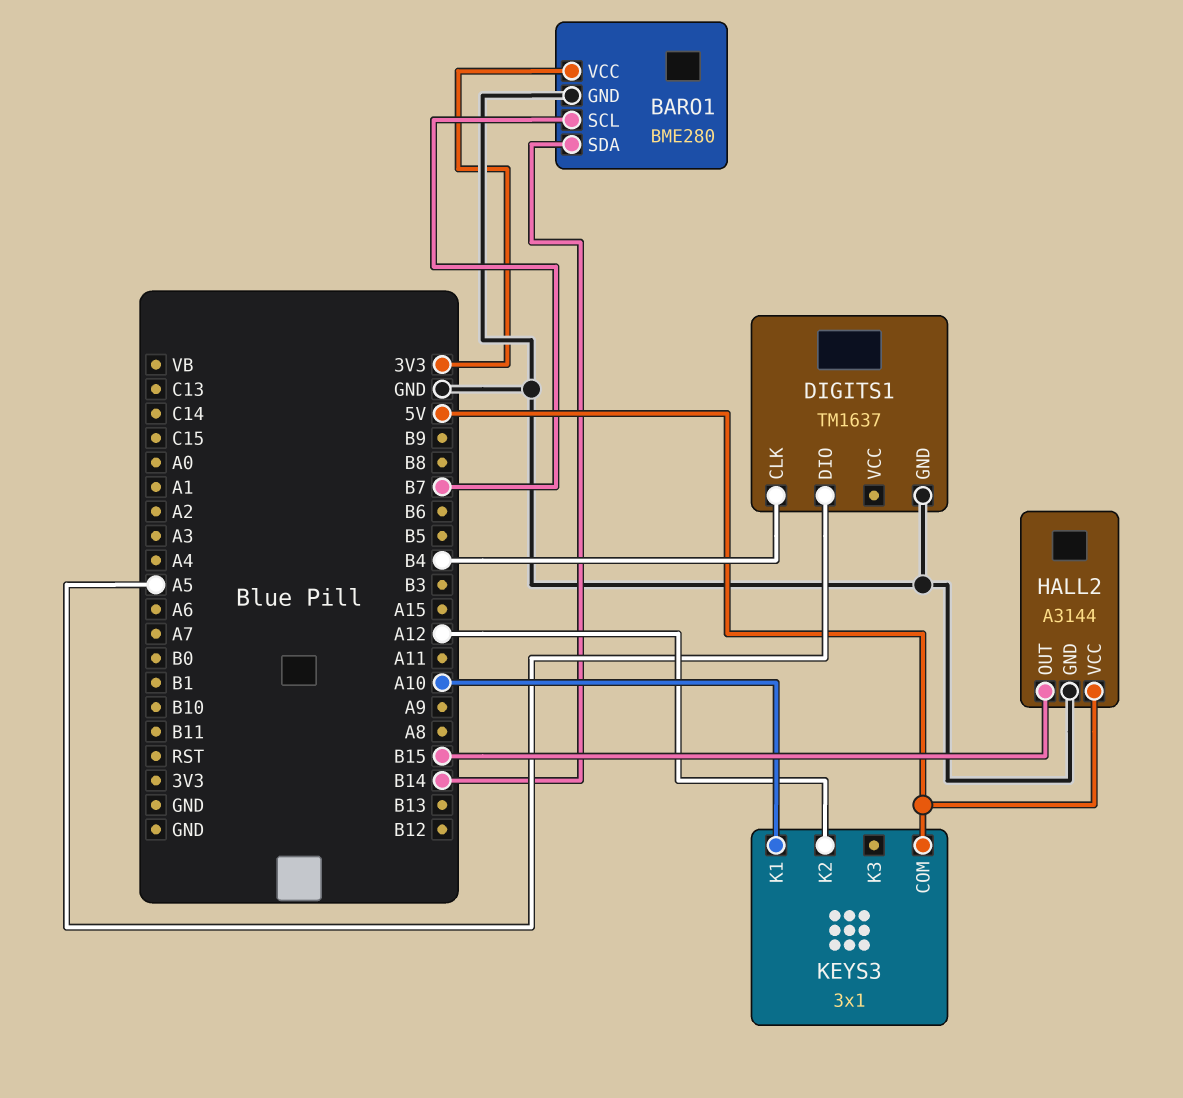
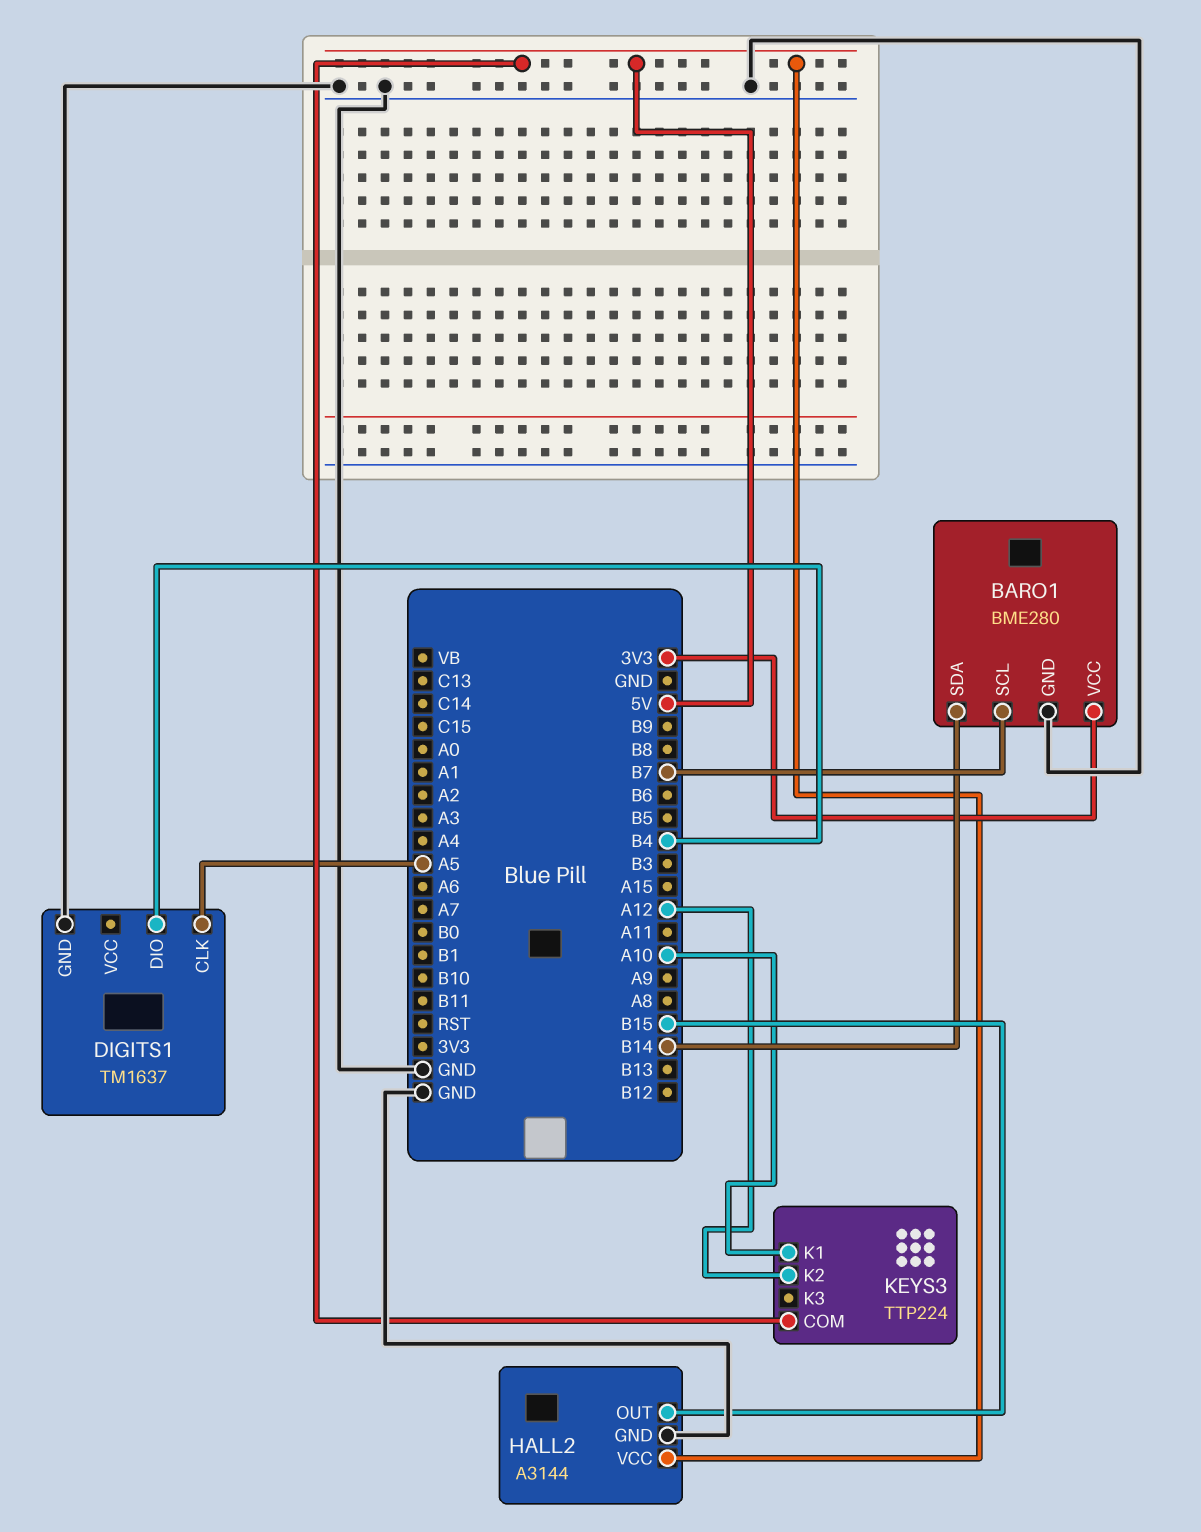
DIGITS1 pin CLK: B4 -> A5
DIGITS1 pin DIO: A5 -> B4
KEYS3: 3x1 -> TTP224

